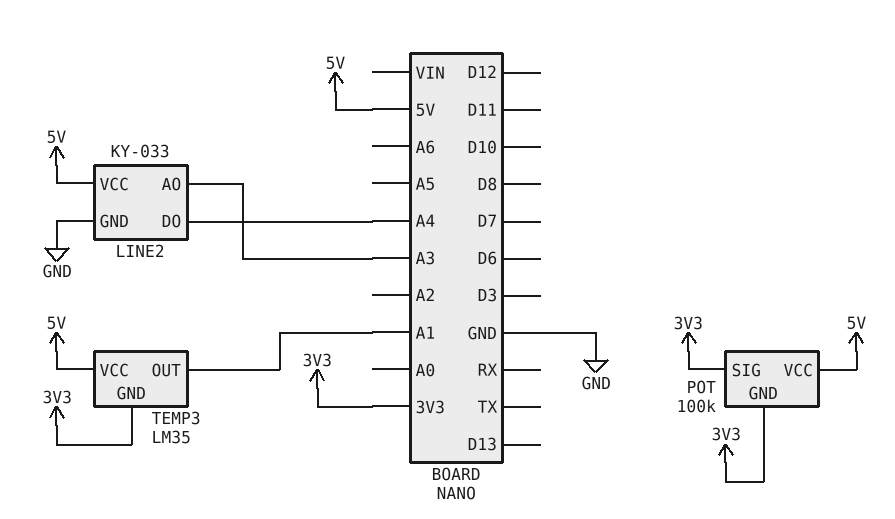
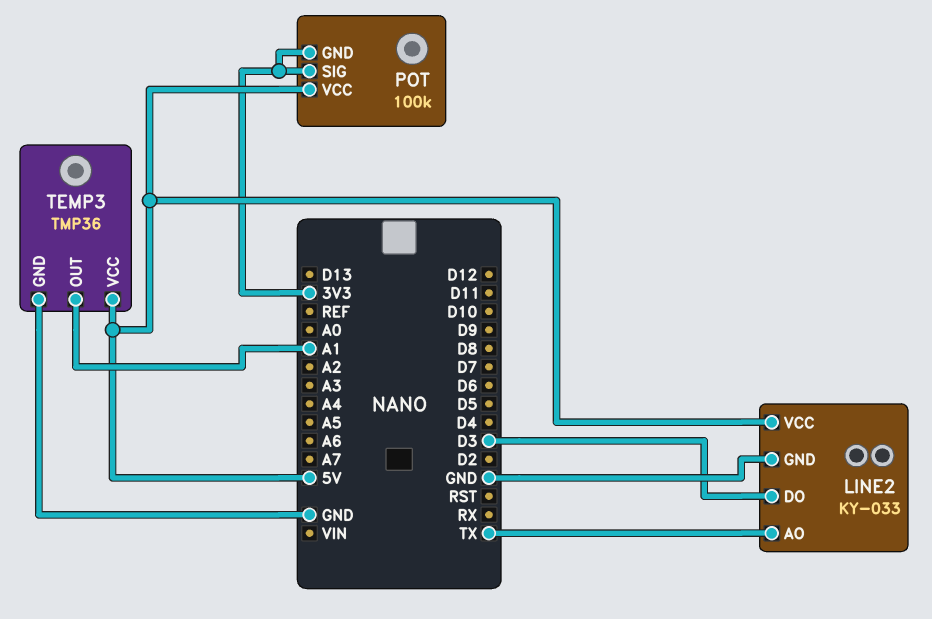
LINE2 pin AO: A3 -> TX
LINE2 pin DO: A4 -> D3
TEMP3: LM35 -> TMP36
TEMP3 pin GND: 3V3 -> GND

